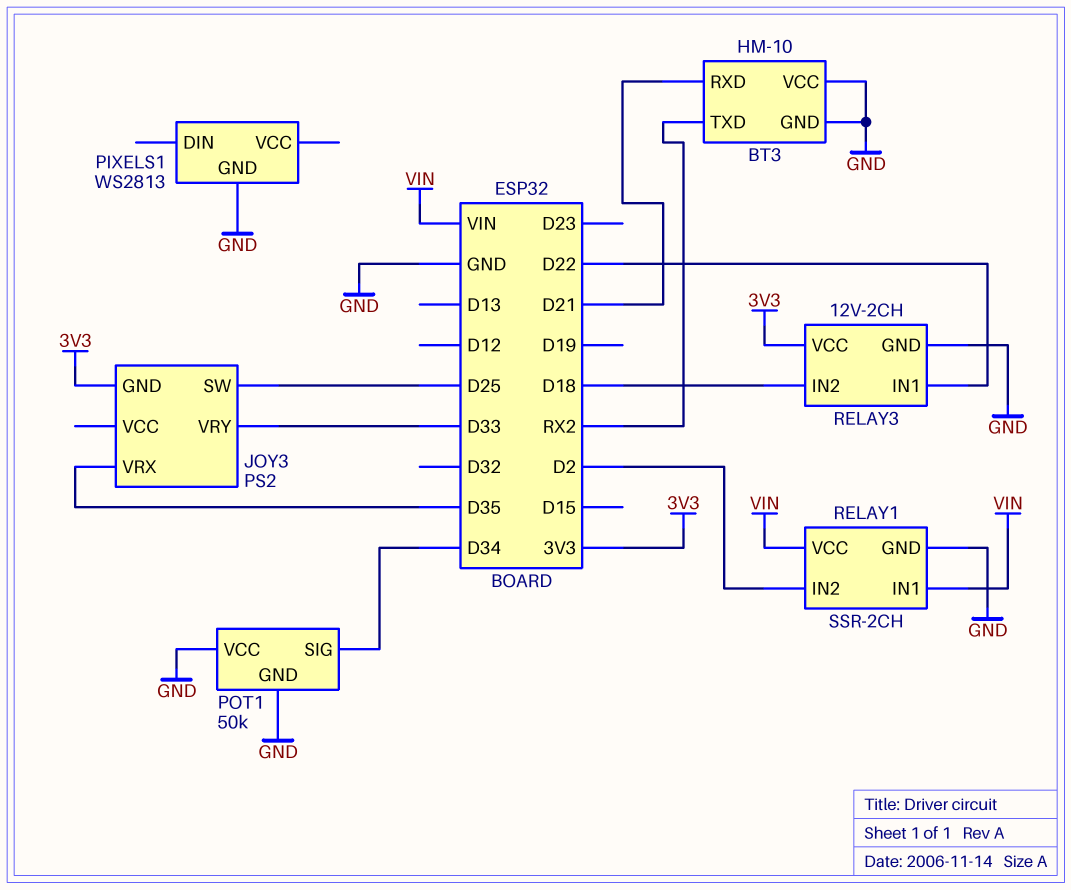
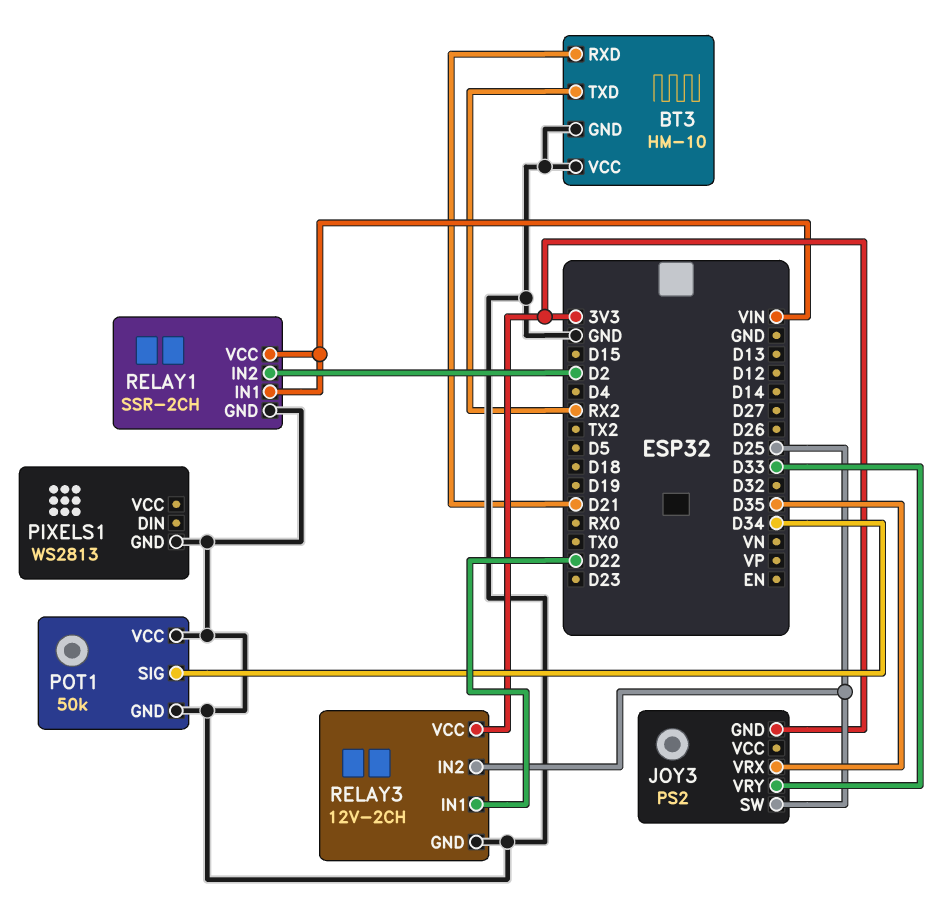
RELAY3 pin IN2: D18 -> D25

